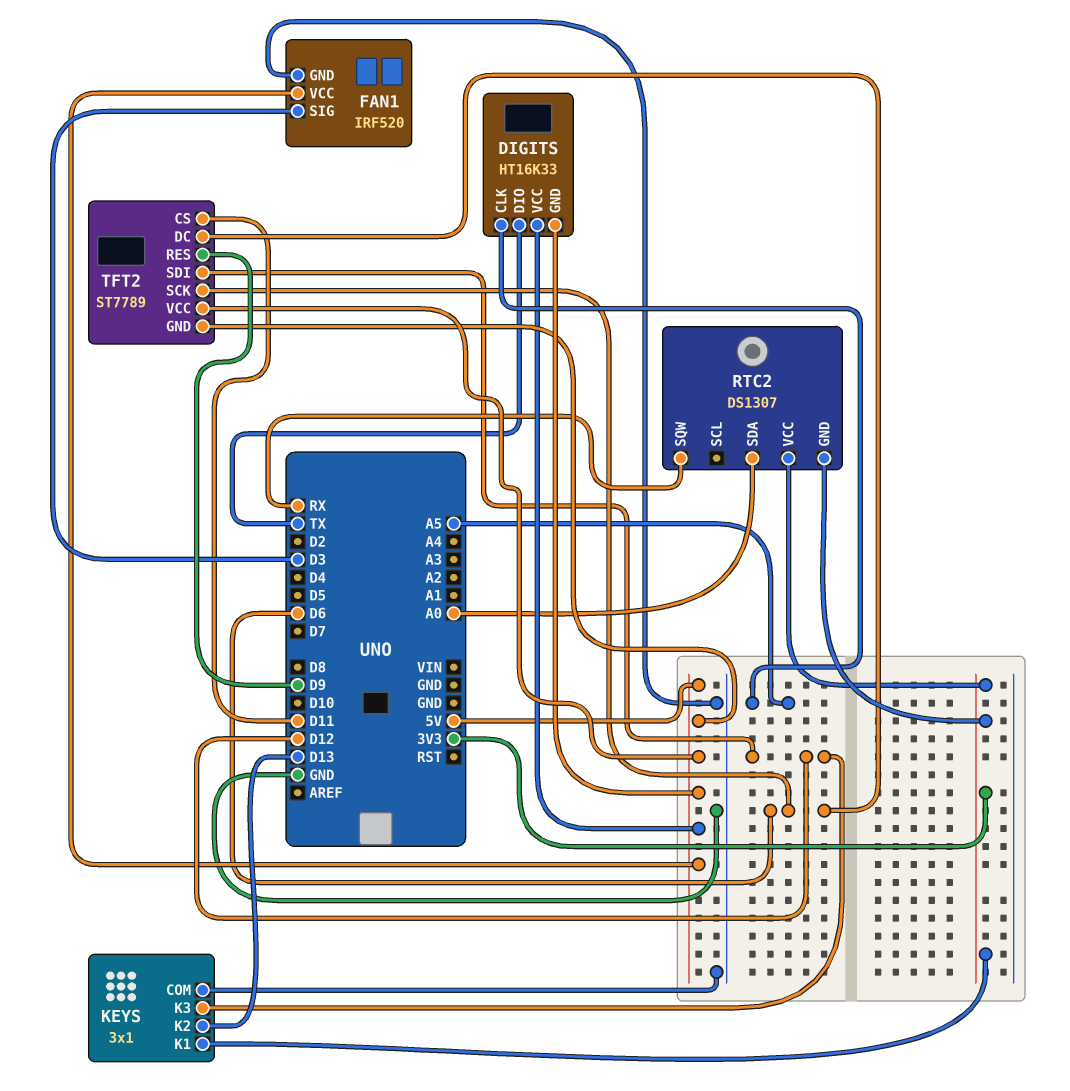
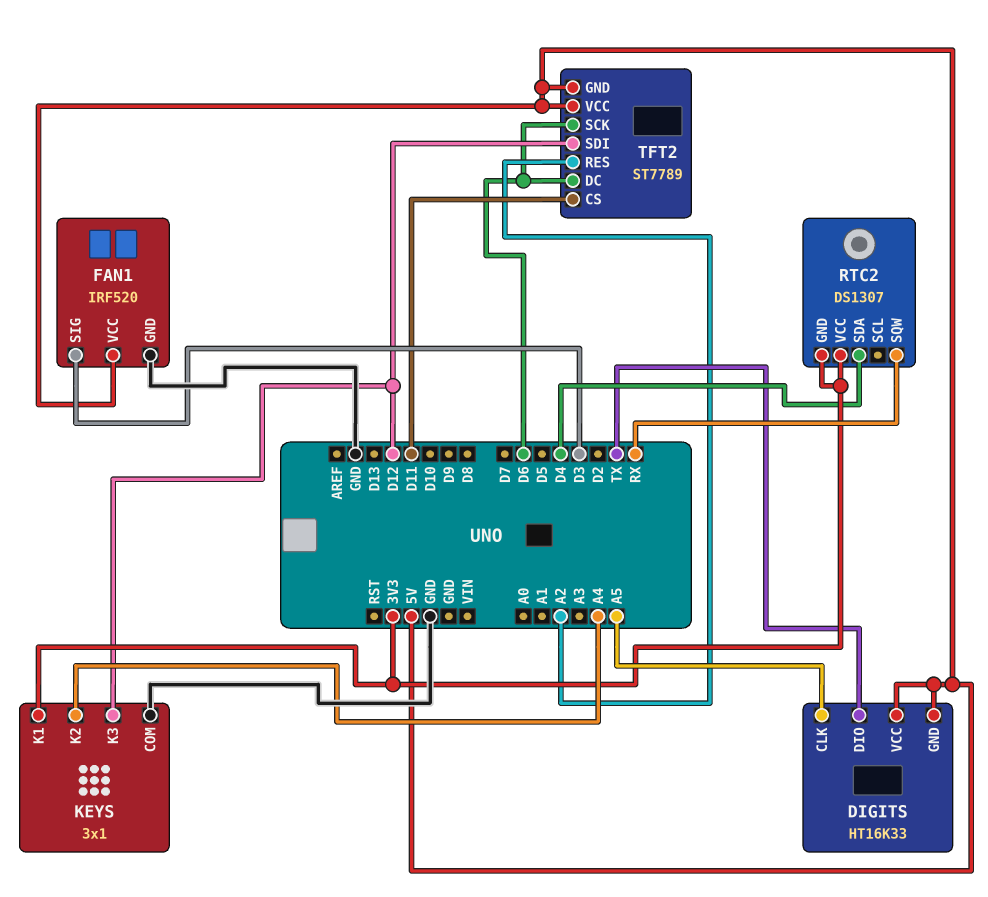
KEYS pin K2: D13 -> A4
RTC2 pin SDA: A0 -> D4
TFT2 pin RES: D9 -> A2

